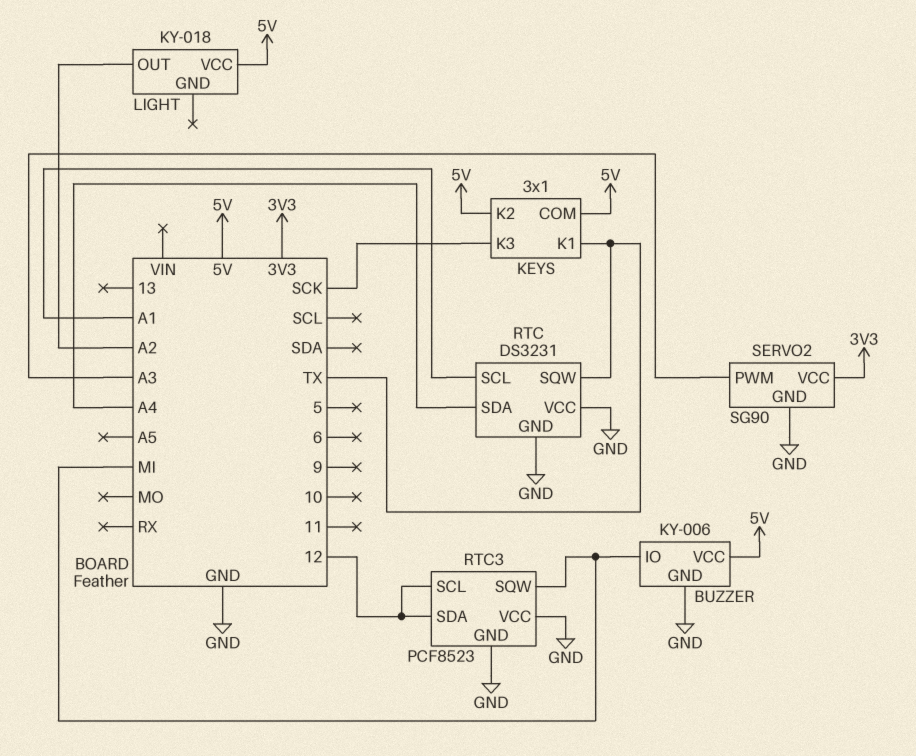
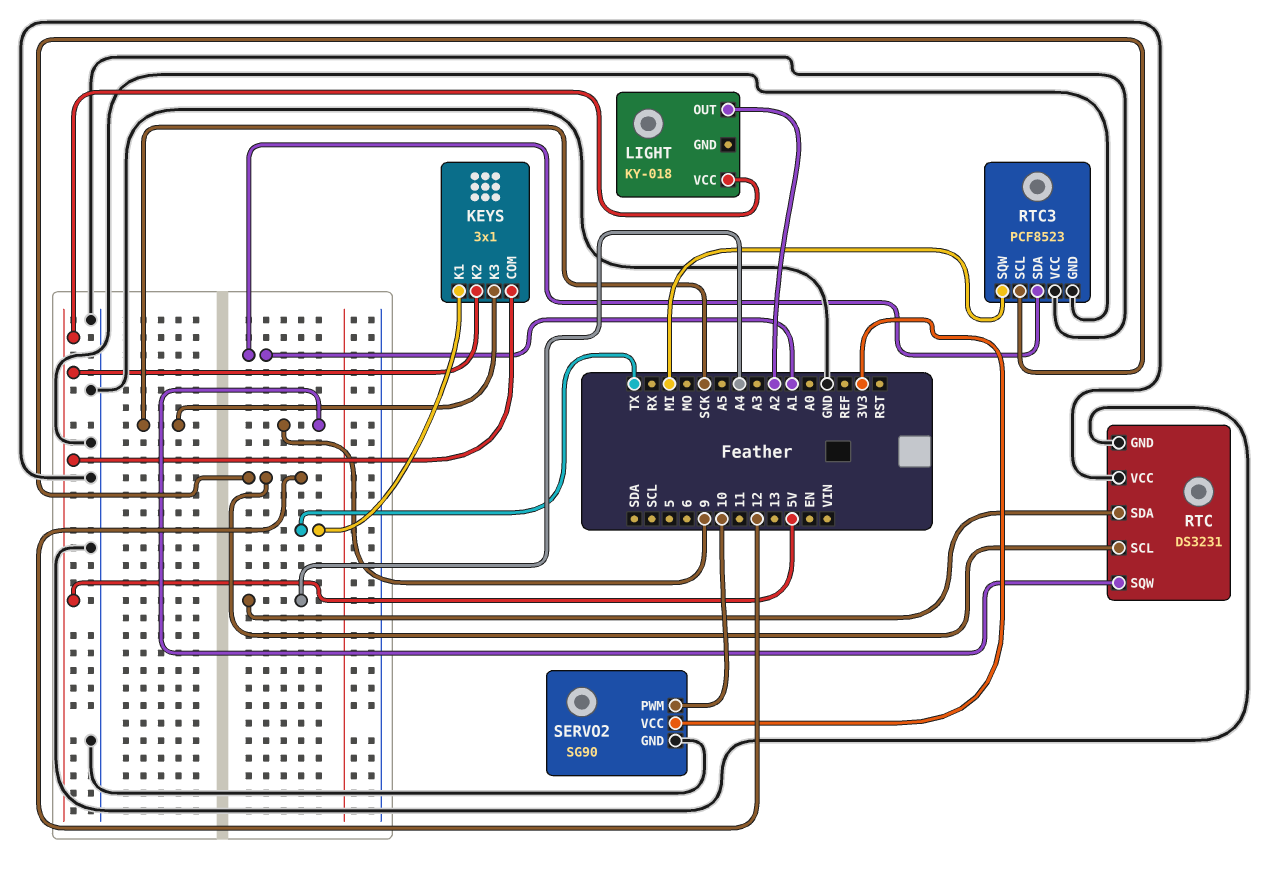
BUZZER: KY-006 -> none
BUZZER pin GND: GND -> none
BUZZER pin IO: MI -> none
BUZZER pin VCC: 5V -> none
RTC pin SCL: A1 -> 12
RTC pin SQW: TX -> 9
RTC3 pin SDA: 12 -> A1
SERVO2 pin PWM: A3 -> 10

